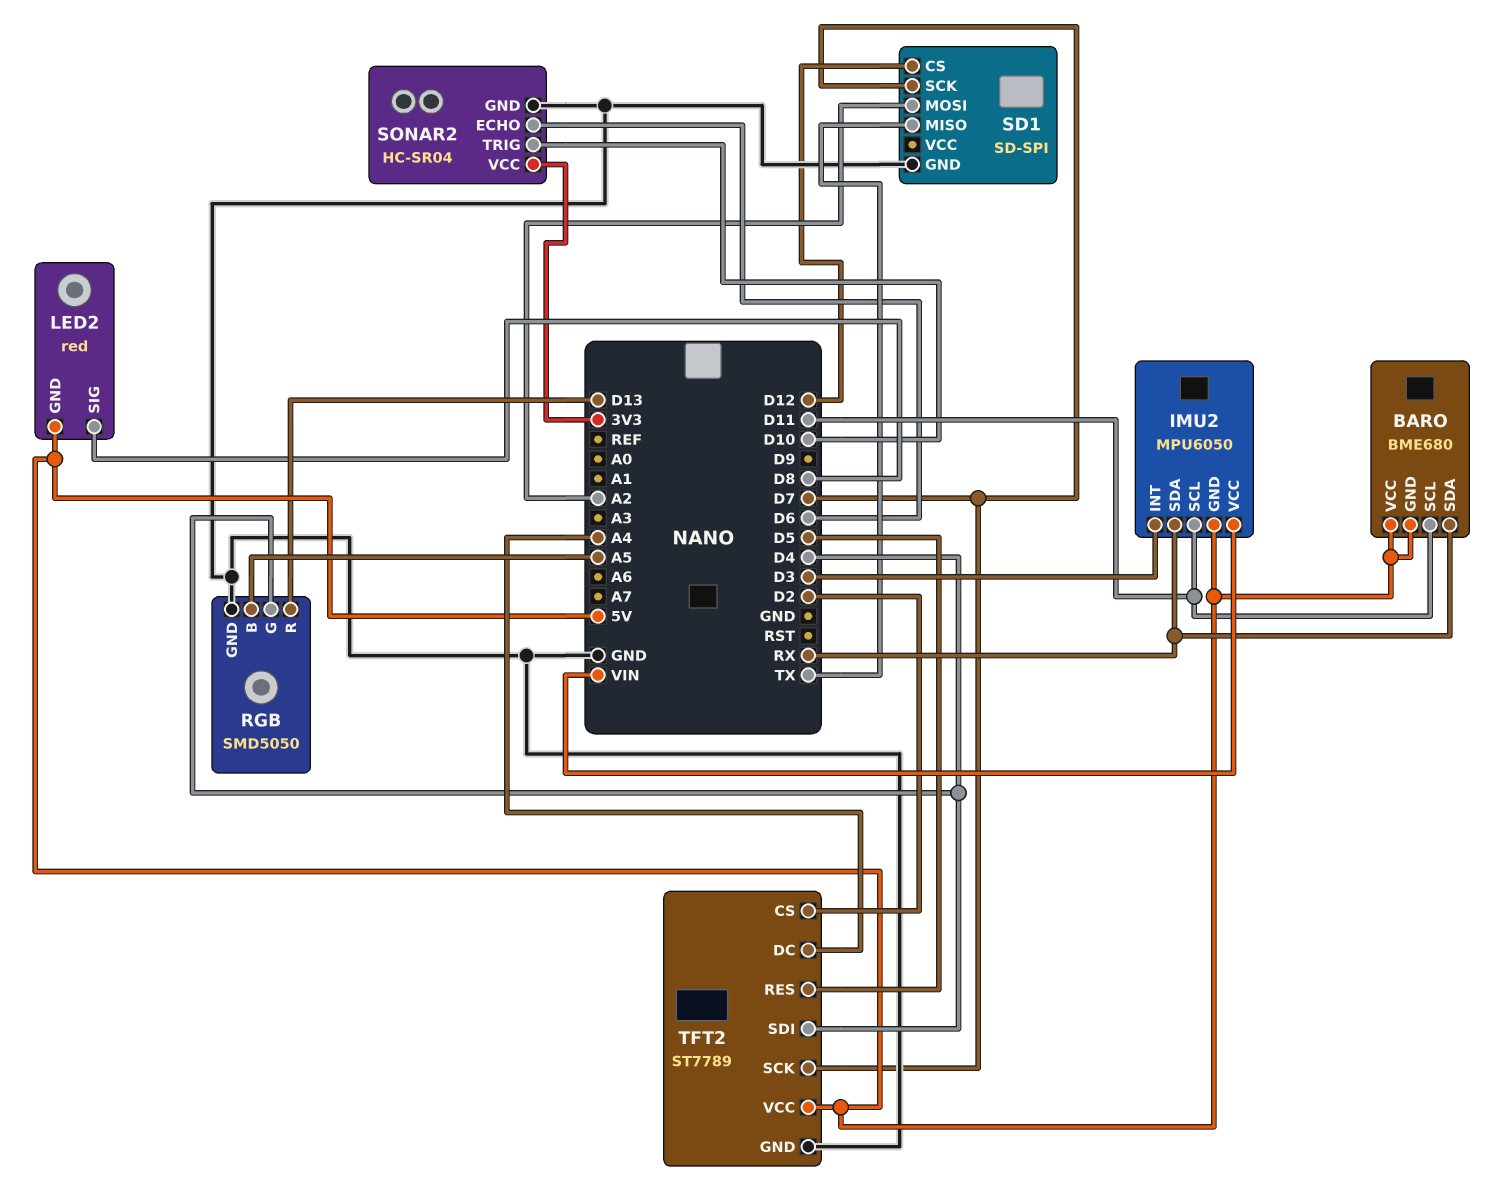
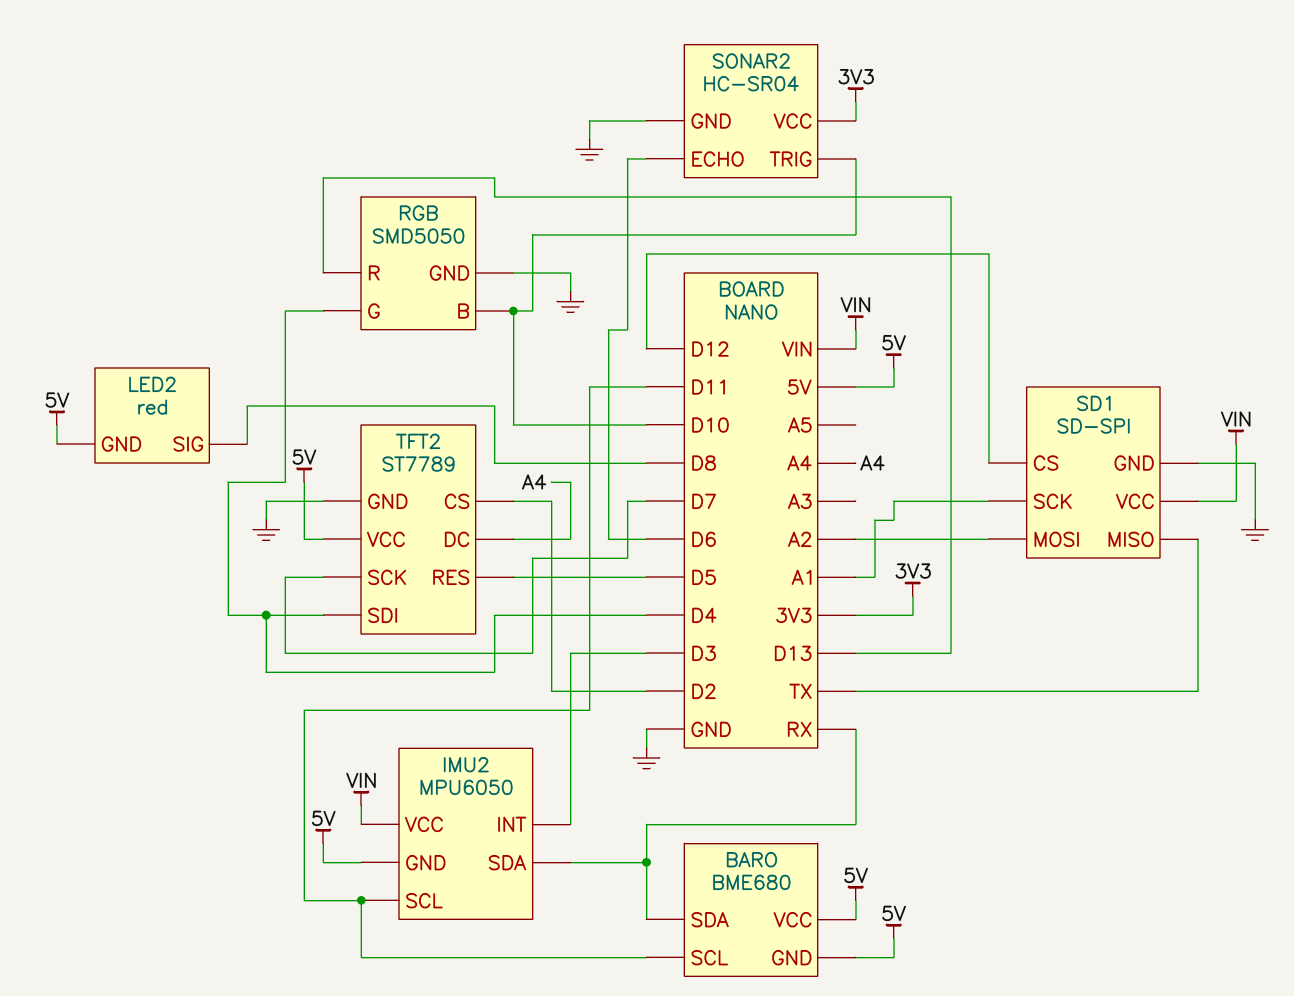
RGB pin B: A5 -> D10
SD1 pin SCK: D7 -> A1
SD1 pin VCC: none -> VIN

